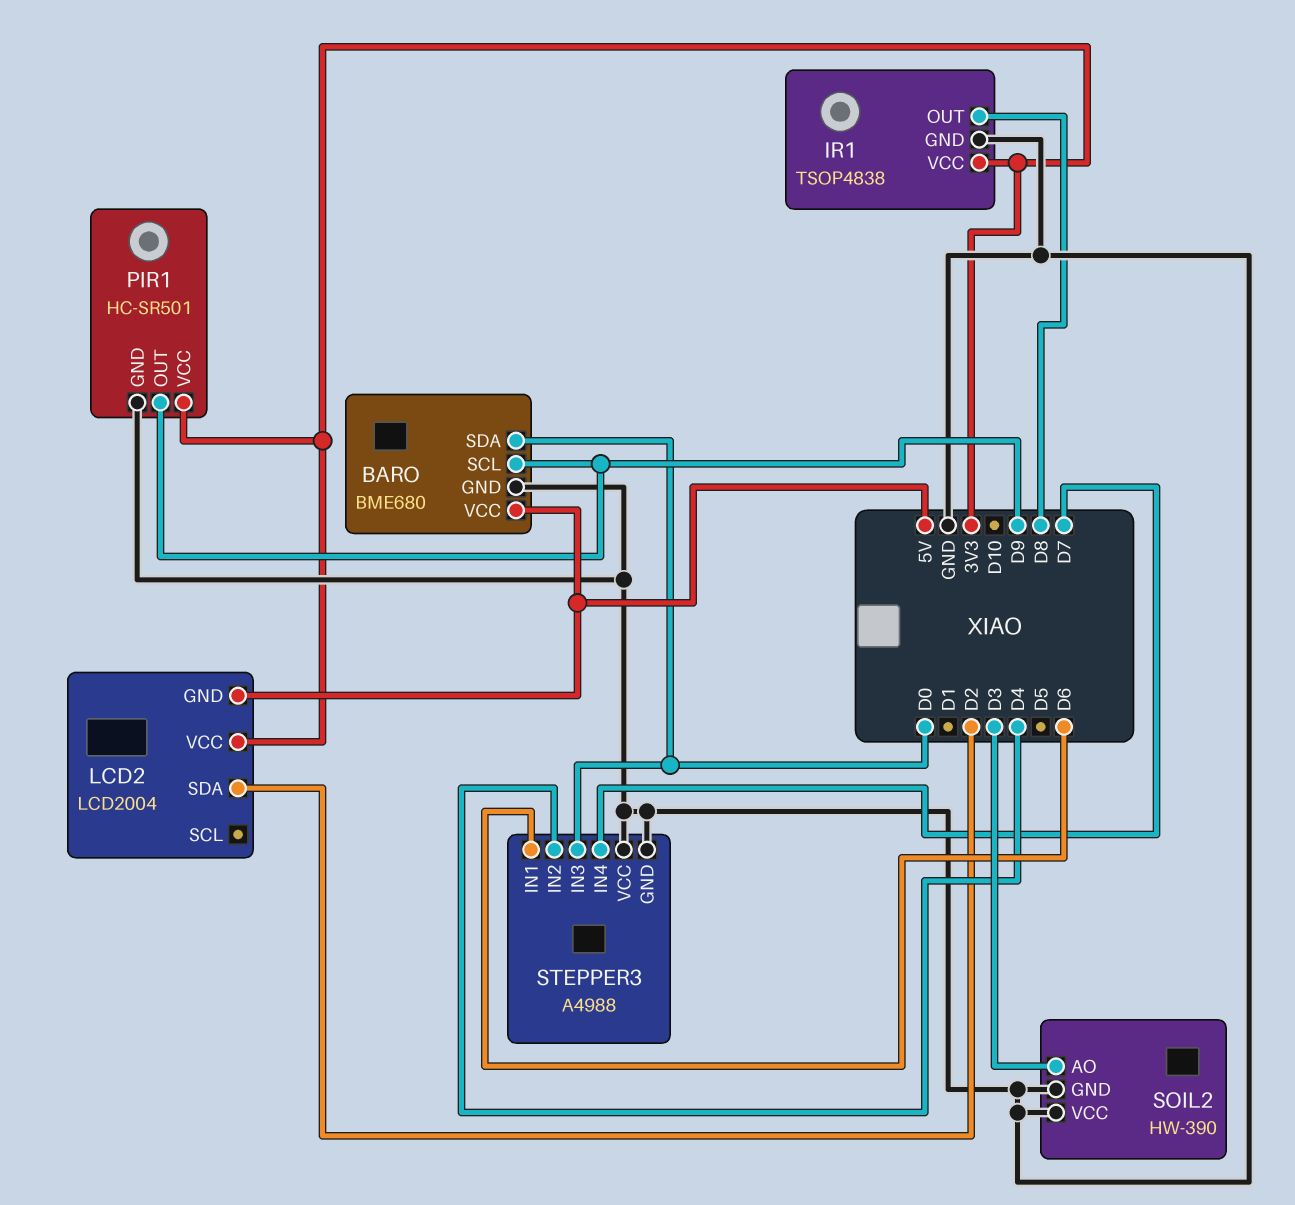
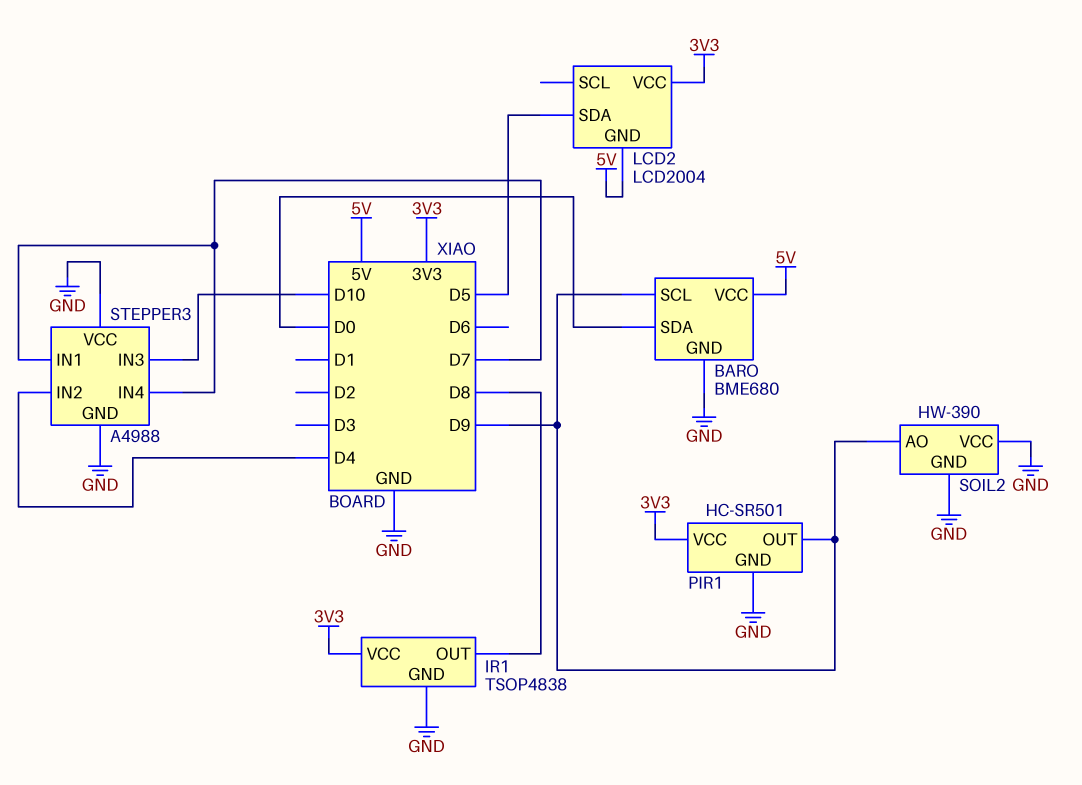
LCD2 pin SDA: D2 -> D5
SOIL2 pin AO: D3 -> D9
STEPPER3 pin IN1: D6 -> D7
STEPPER3 pin IN3: D0 -> D10

